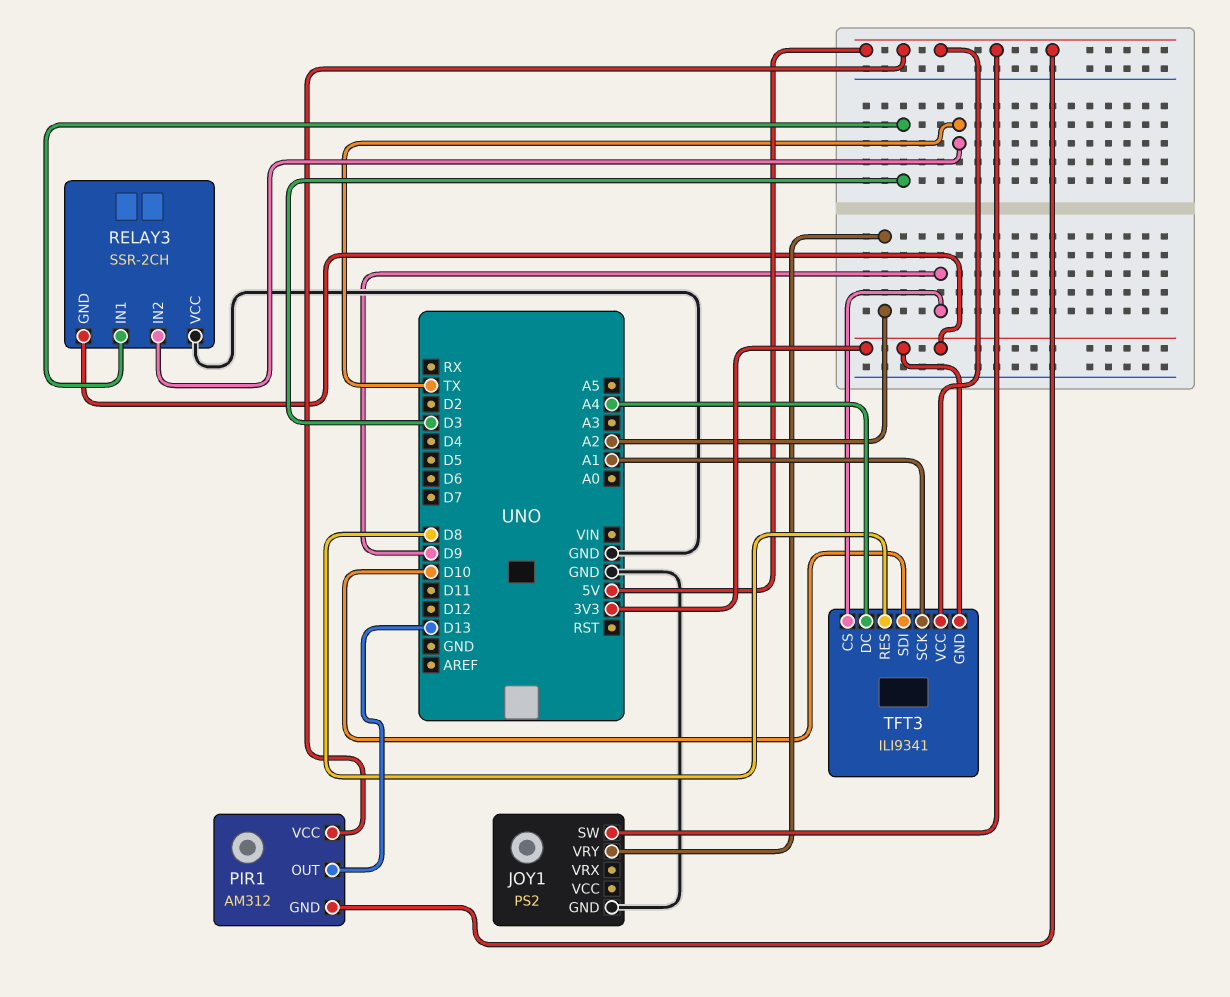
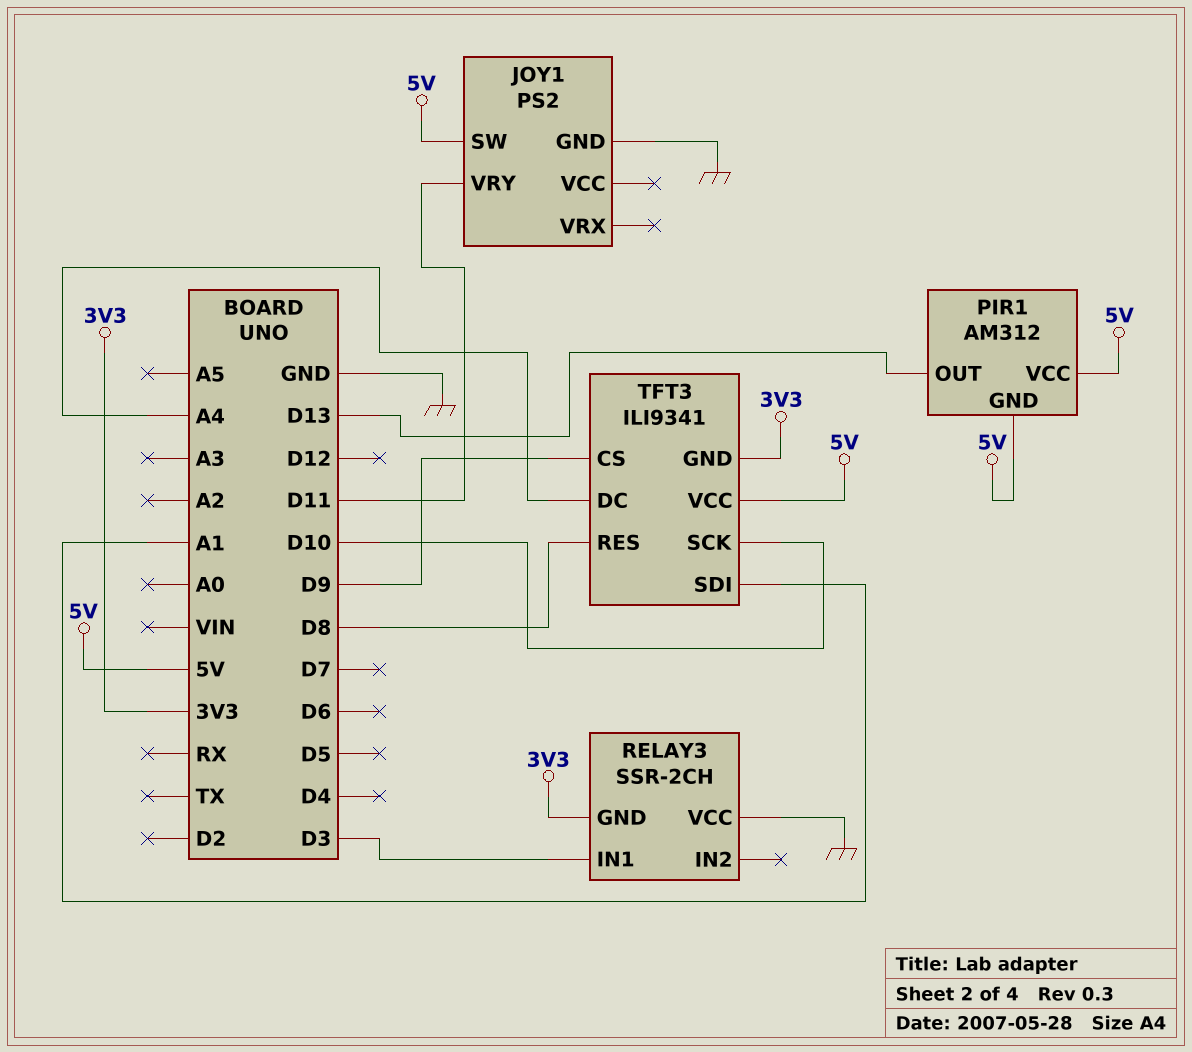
JOY1 pin VRY: A2 -> D11
RELAY3 pin IN2: TX -> none
TFT3 pin SCK: A1 -> D10
TFT3 pin SDI: D10 -> A1

